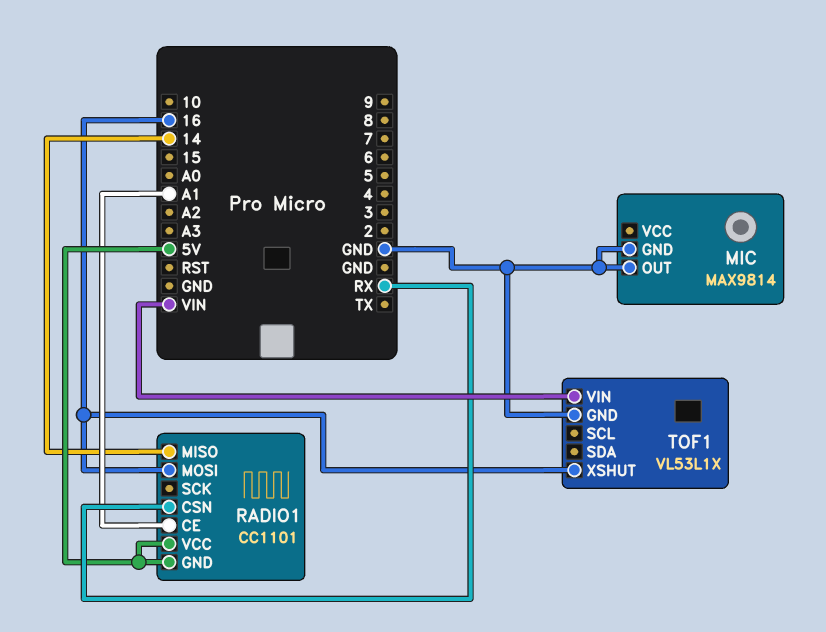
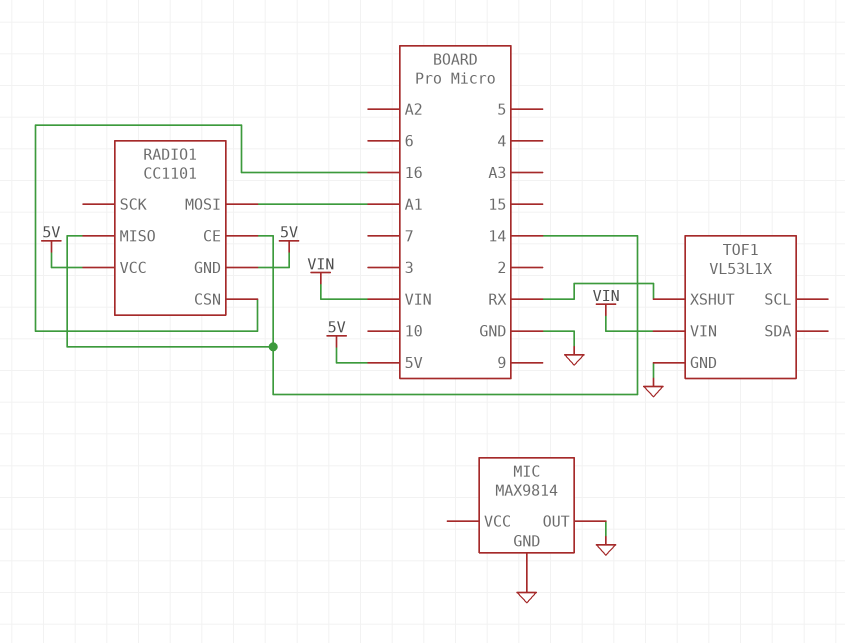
RADIO1 pin CE: A1 -> 14
RADIO1 pin CSN: RX -> 16
RADIO1 pin MOSI: 16 -> A1
TOF1 pin XSHUT: 16 -> RX

